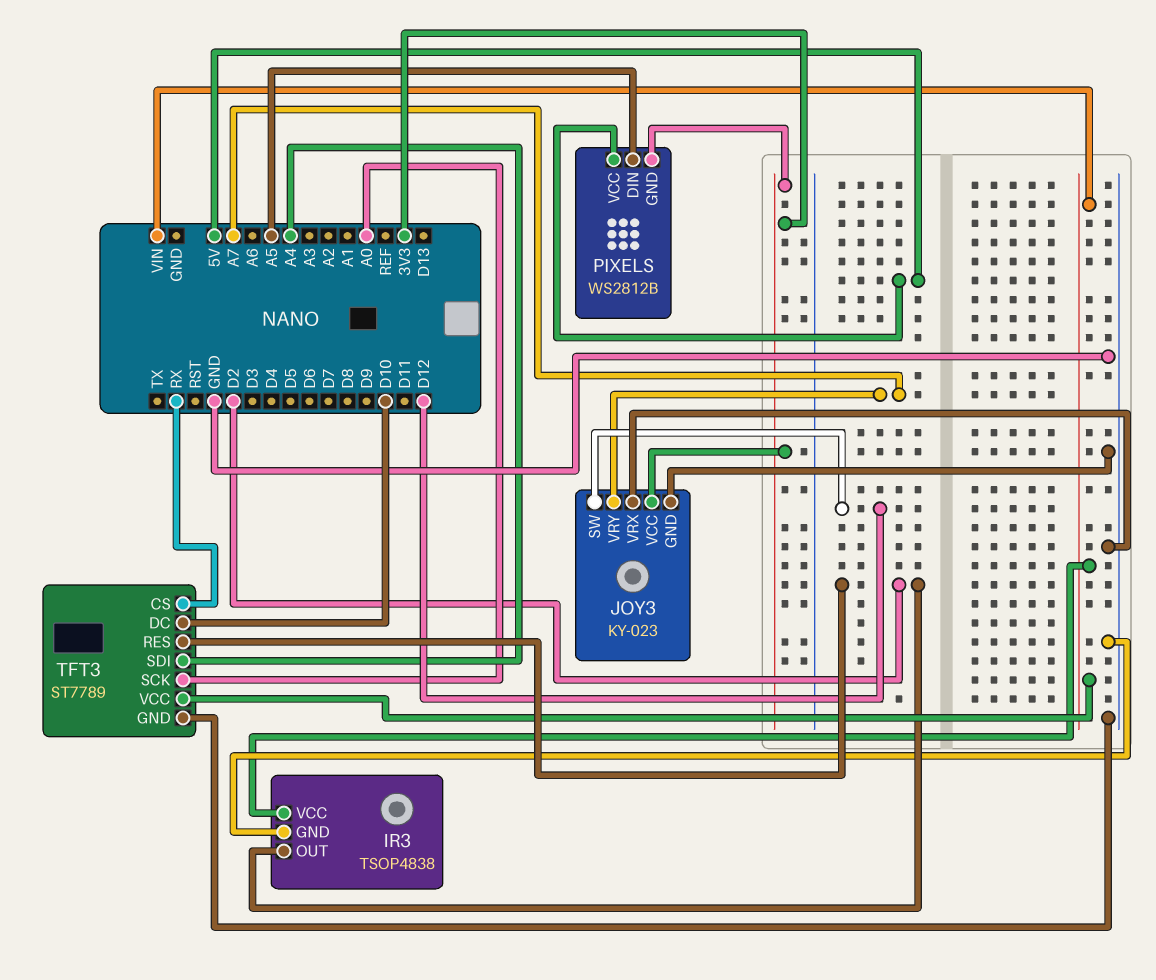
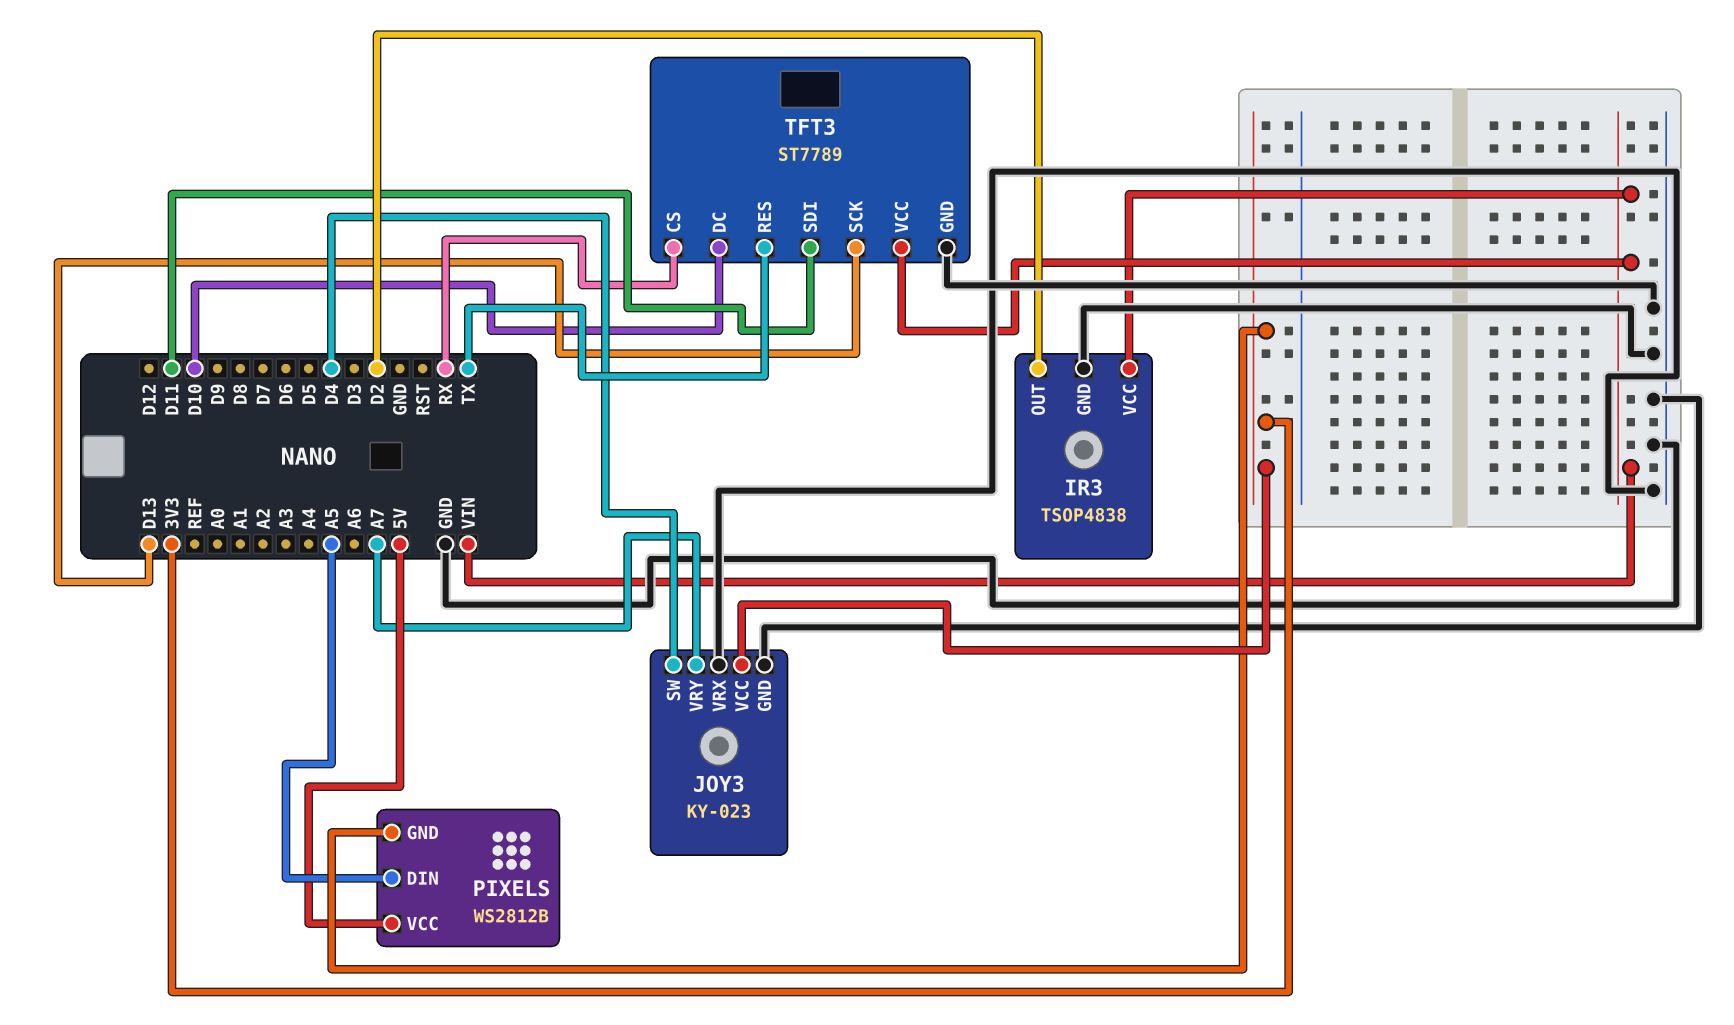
JOY3 pin SW: D12 -> D4
TFT3 pin RES: D2 -> TX
TFT3 pin SCK: A0 -> D13
TFT3 pin SDI: A4 -> D11

